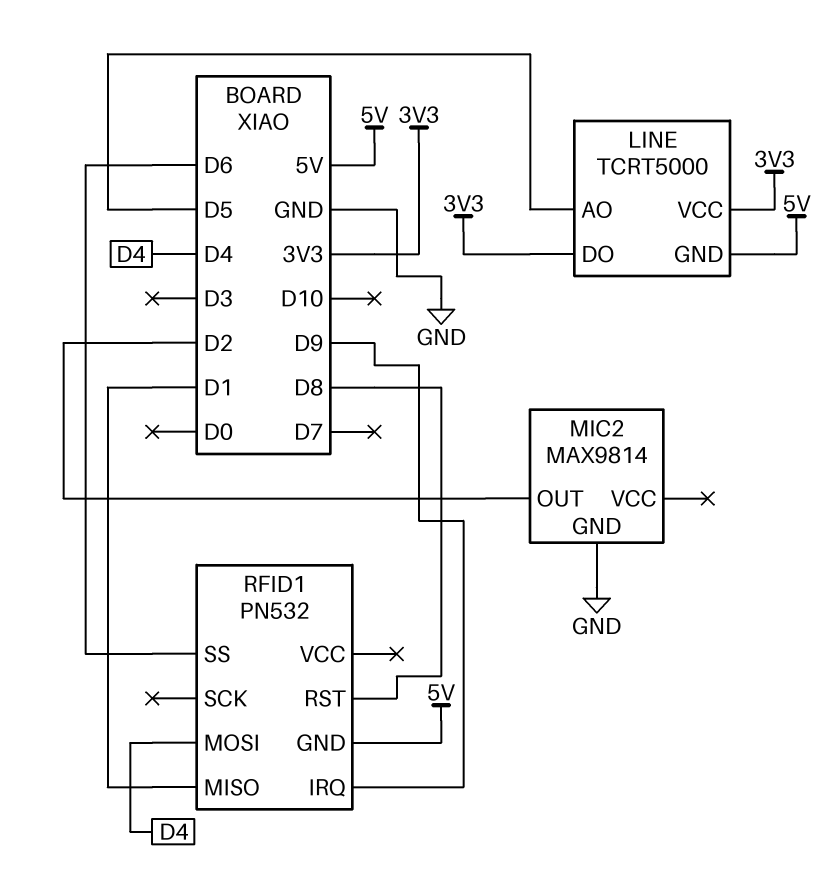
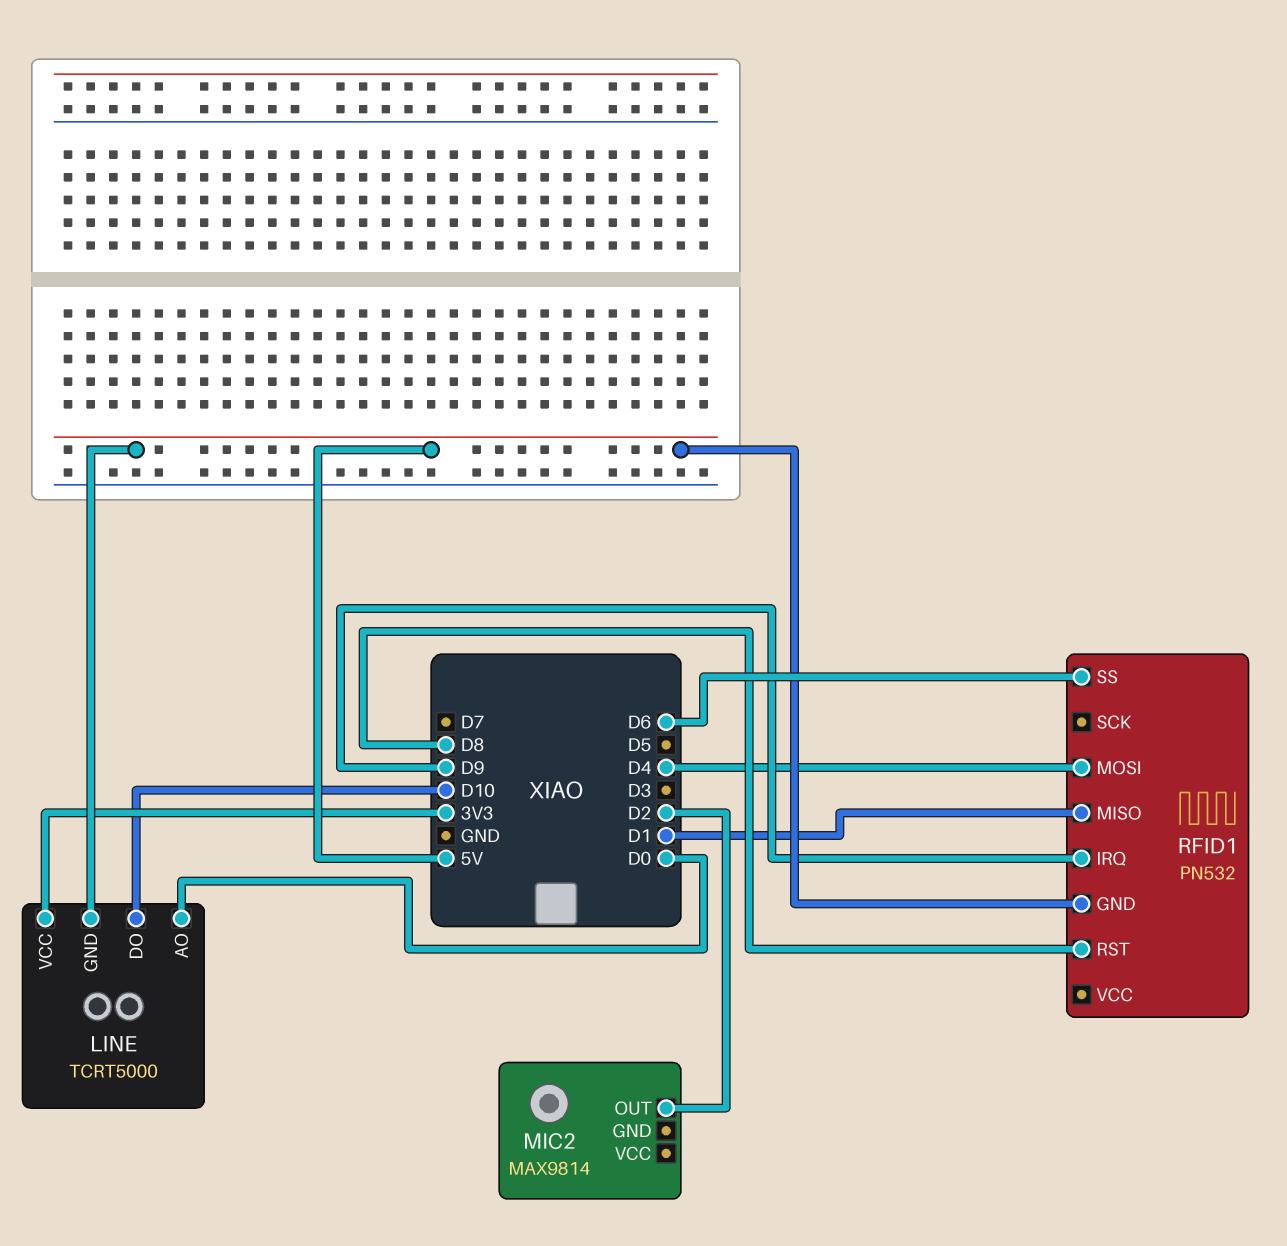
LINE pin AO: D5 -> D0
LINE pin DO: 3V3 -> D10
MIC2 pin GND: GND -> none

